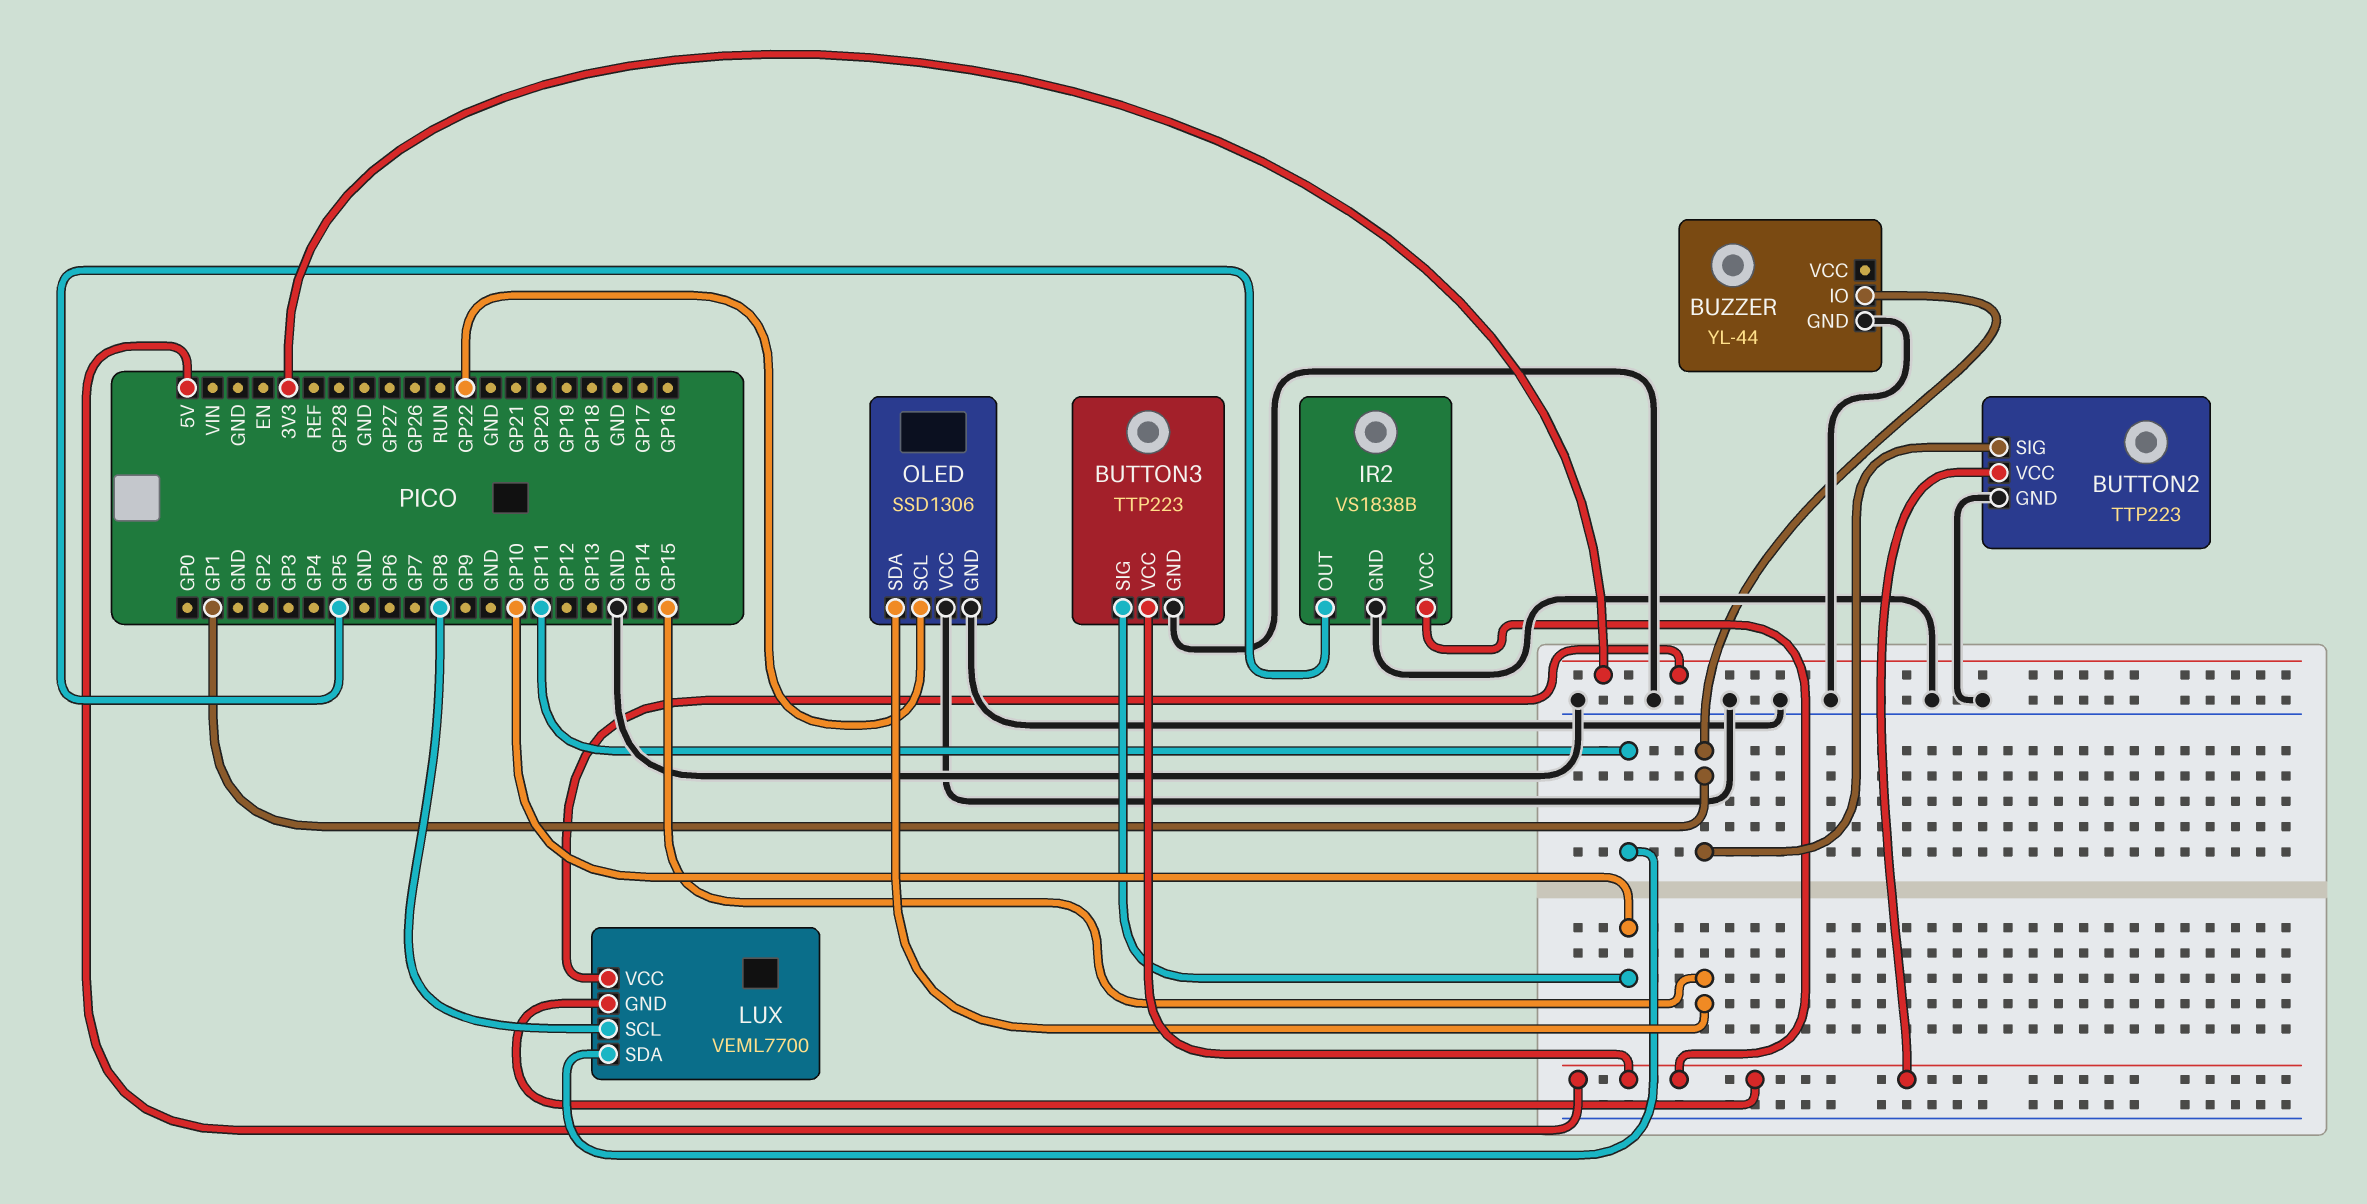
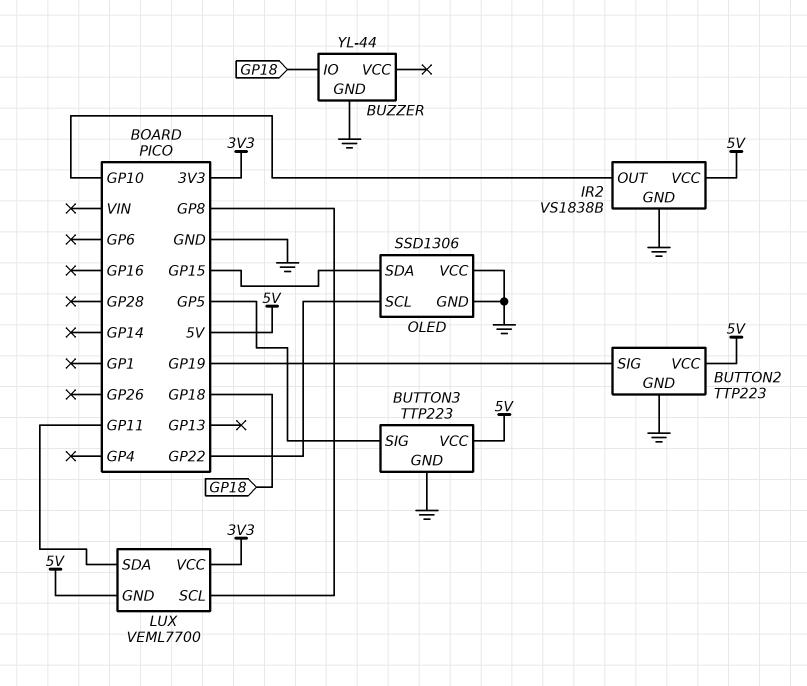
BUTTON2 pin SIG: GP1 -> GP19
BUTTON3 pin SIG: GP10 -> GP5
BUZZER pin IO: GP1 -> GP18
IR2 pin OUT: GP5 -> GP10

